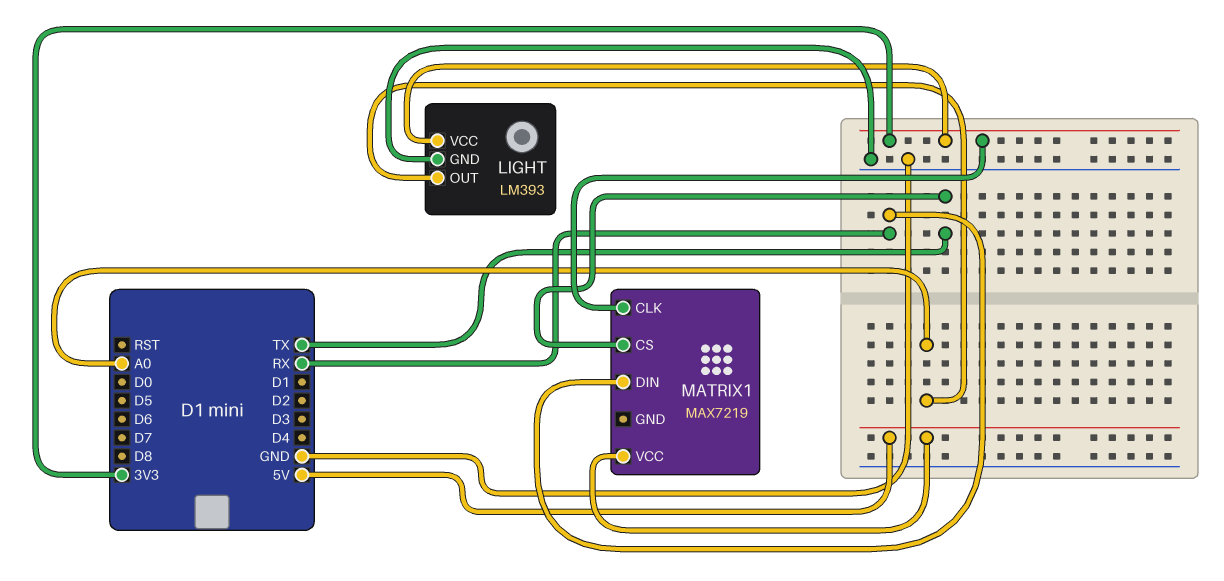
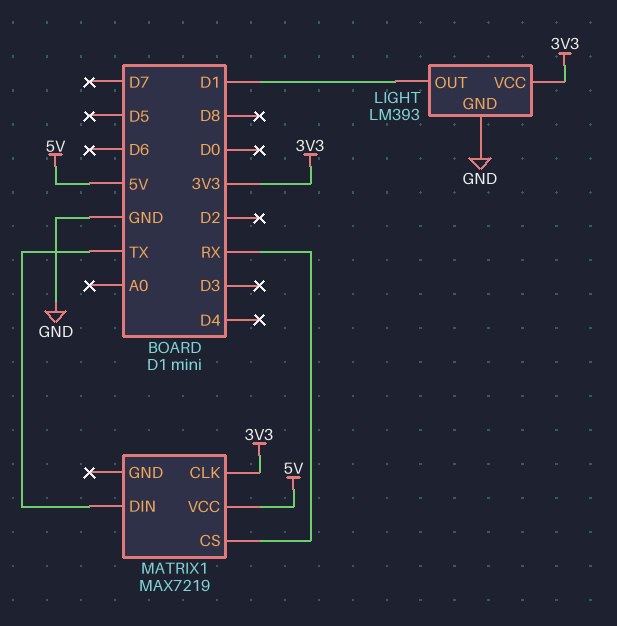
LIGHT pin OUT: A0 -> D1
MATRIX1 pin CS: TX -> RX
MATRIX1 pin DIN: RX -> TX

